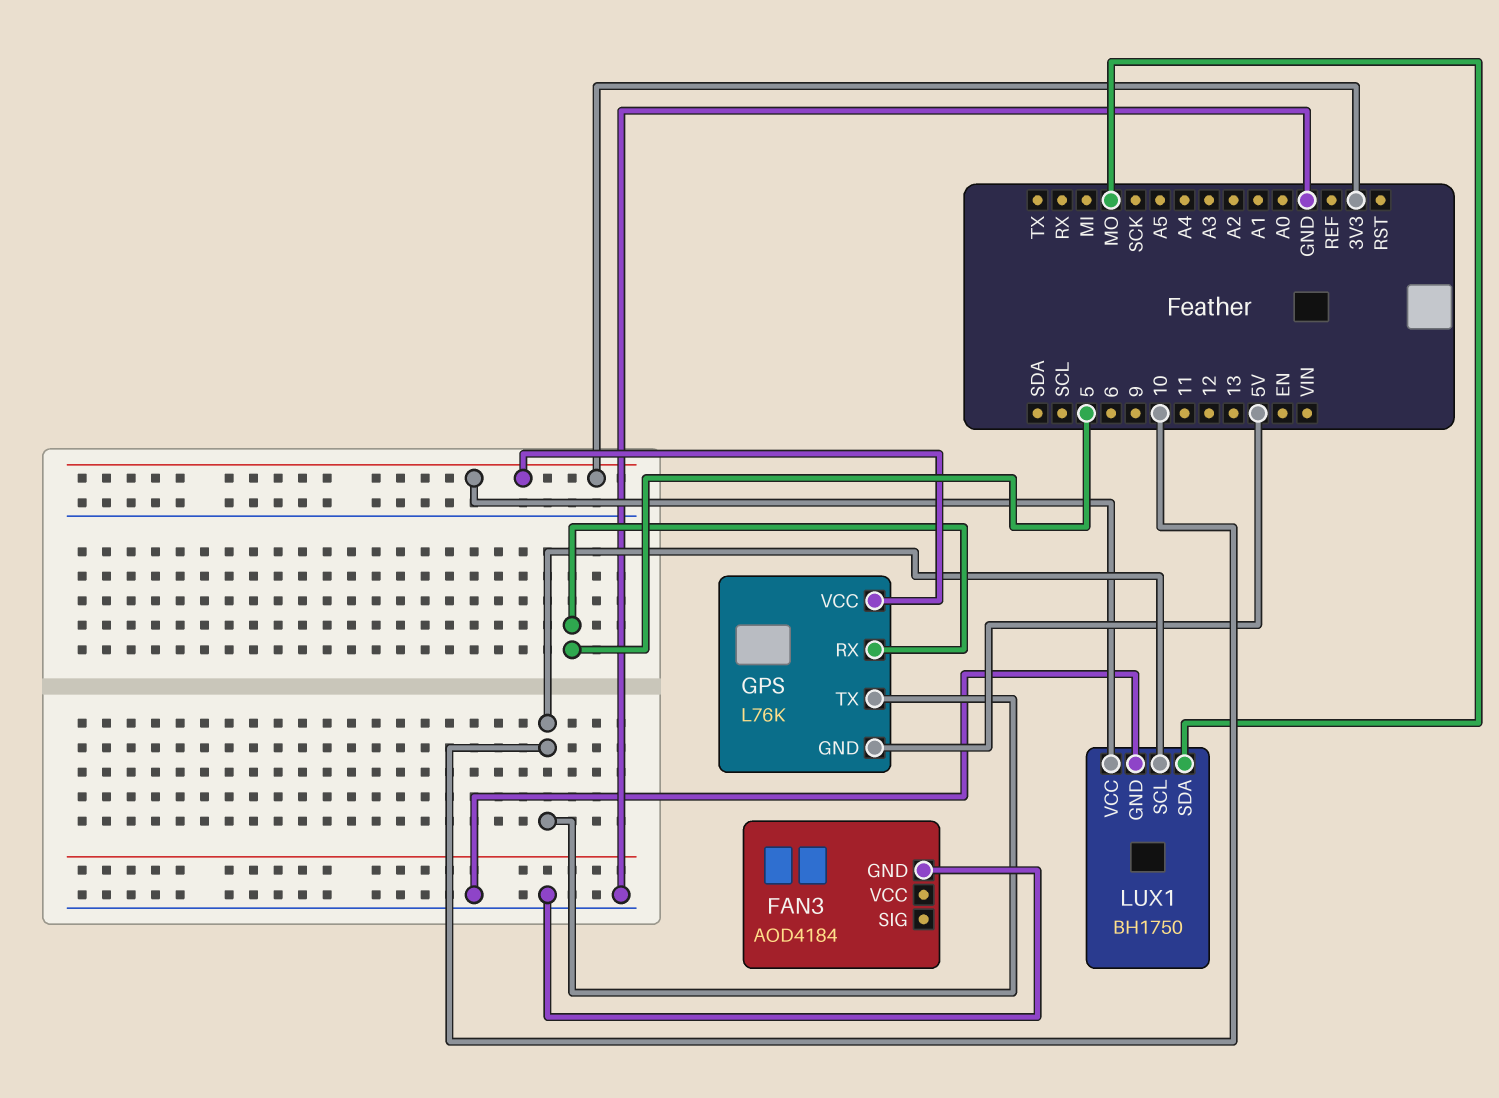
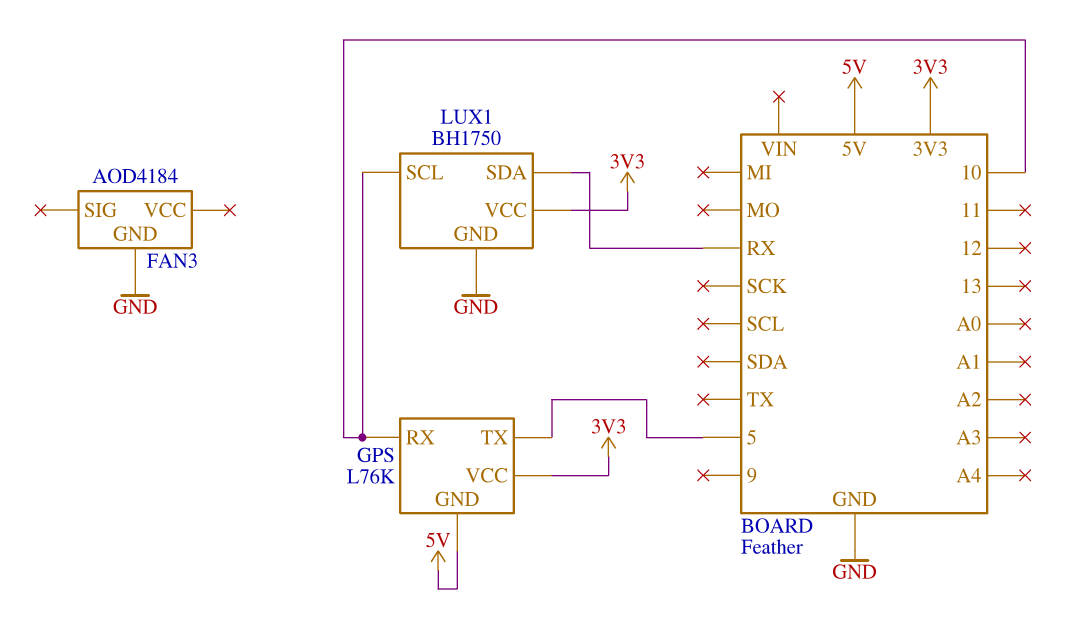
GPS pin RX: 5 -> 10
GPS pin TX: 10 -> 5
LUX1 pin SDA: MO -> RX

